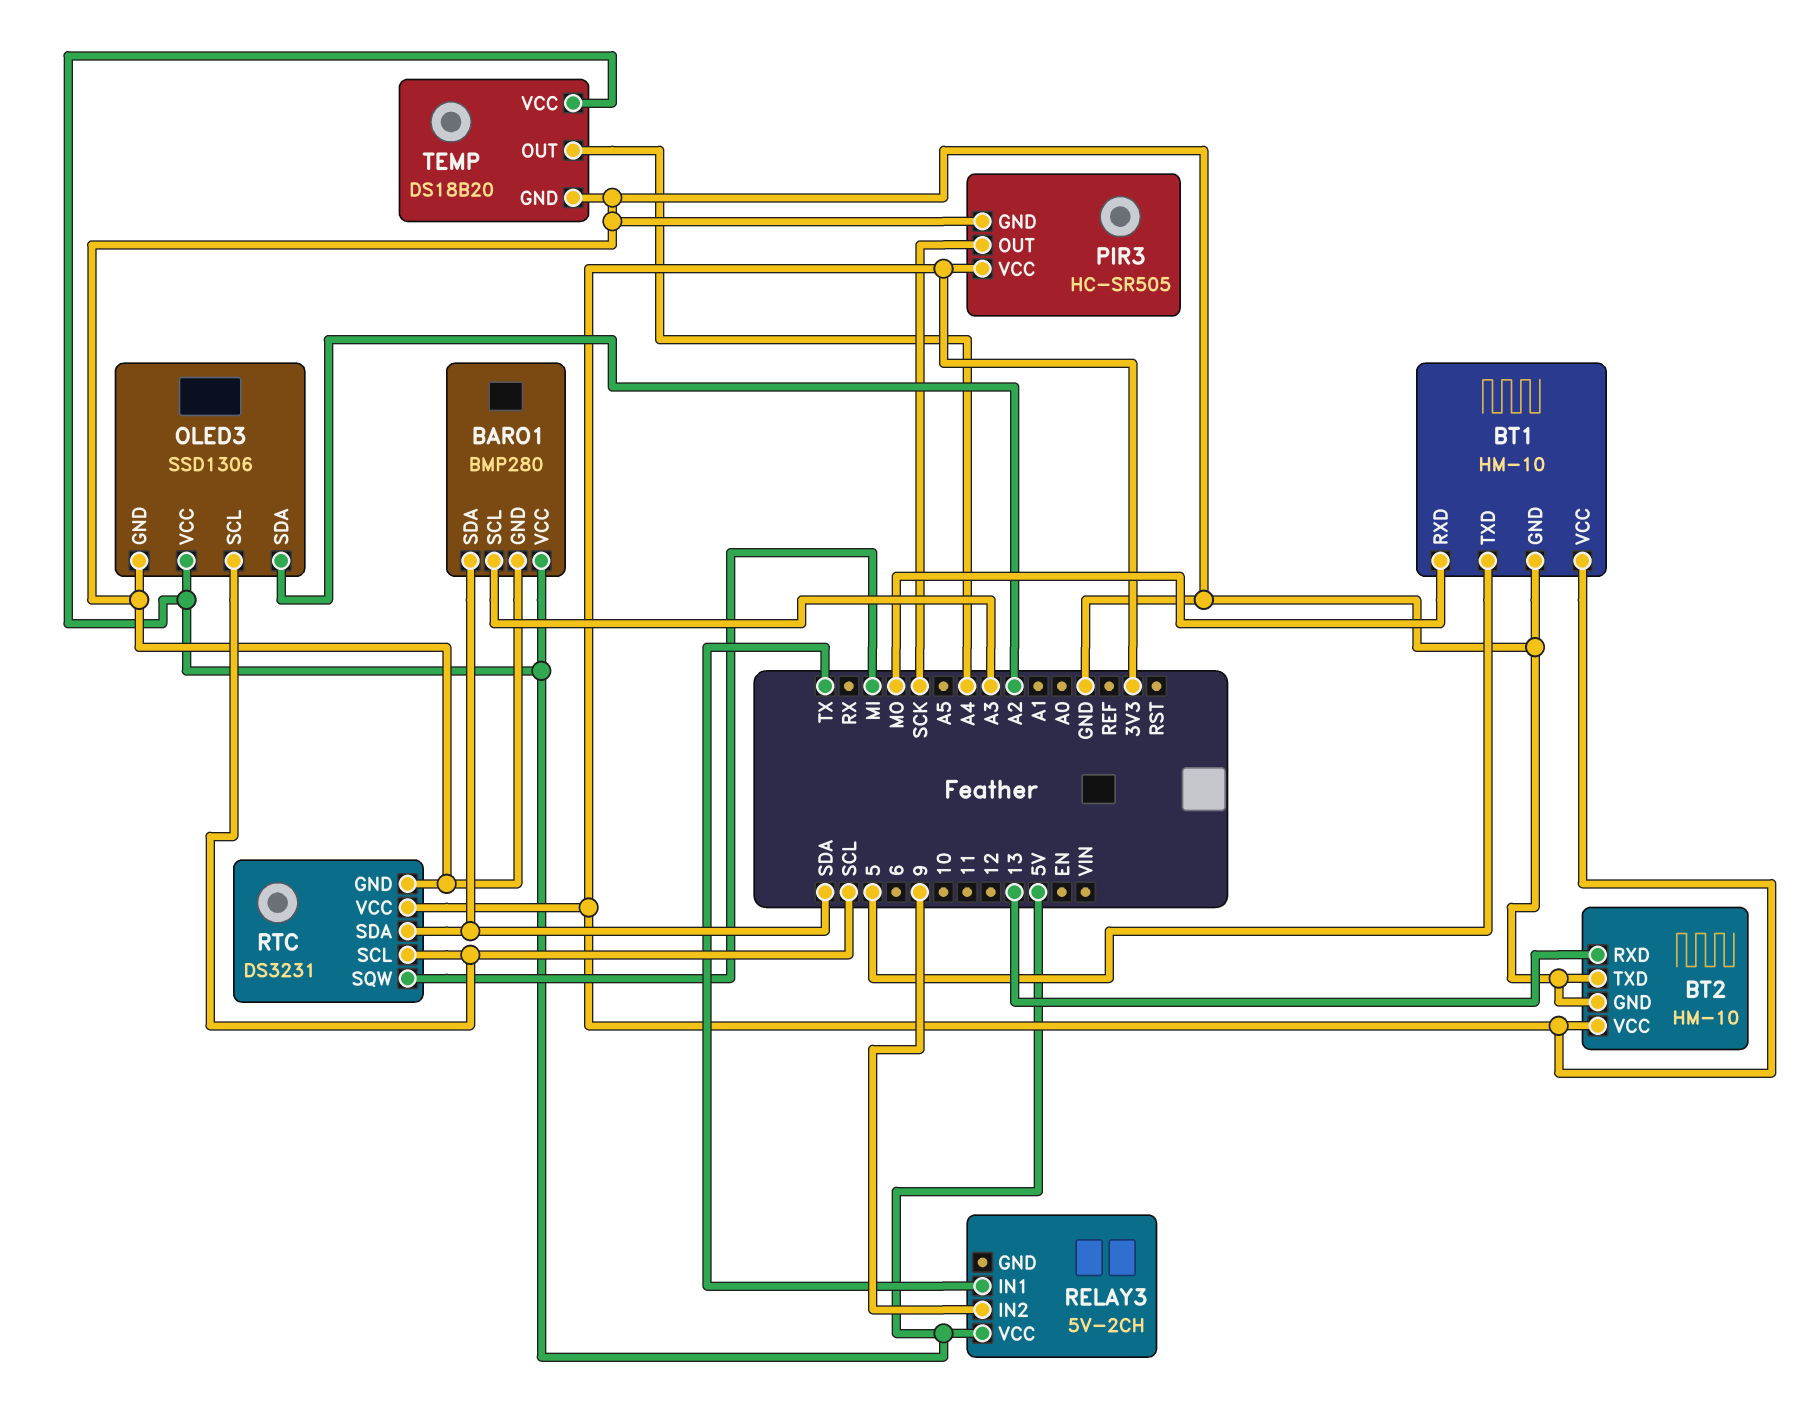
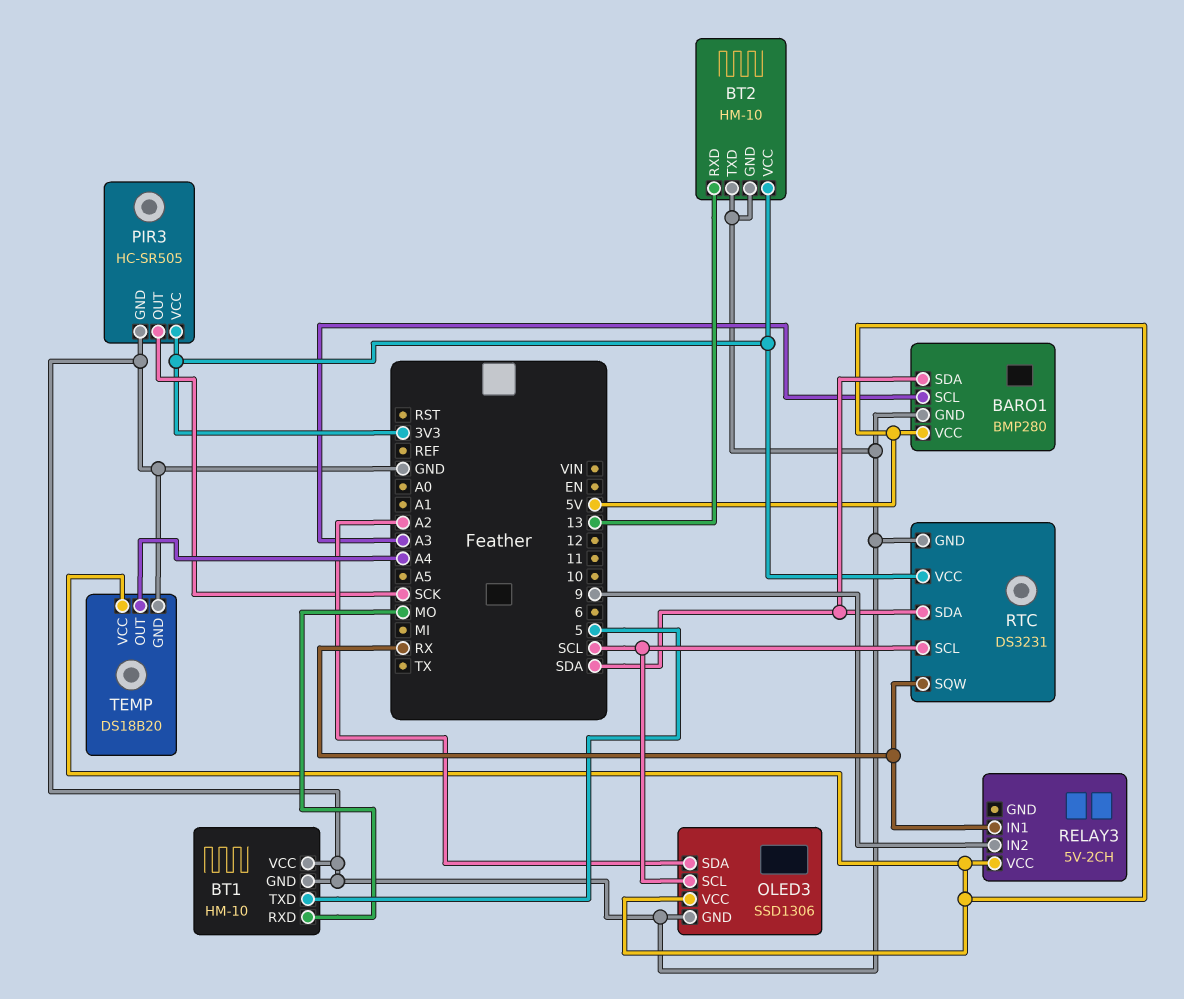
BT1 pin VCC: 3V3 -> GND
RELAY3 pin IN1: TX -> RX
RTC pin SQW: MI -> RX

